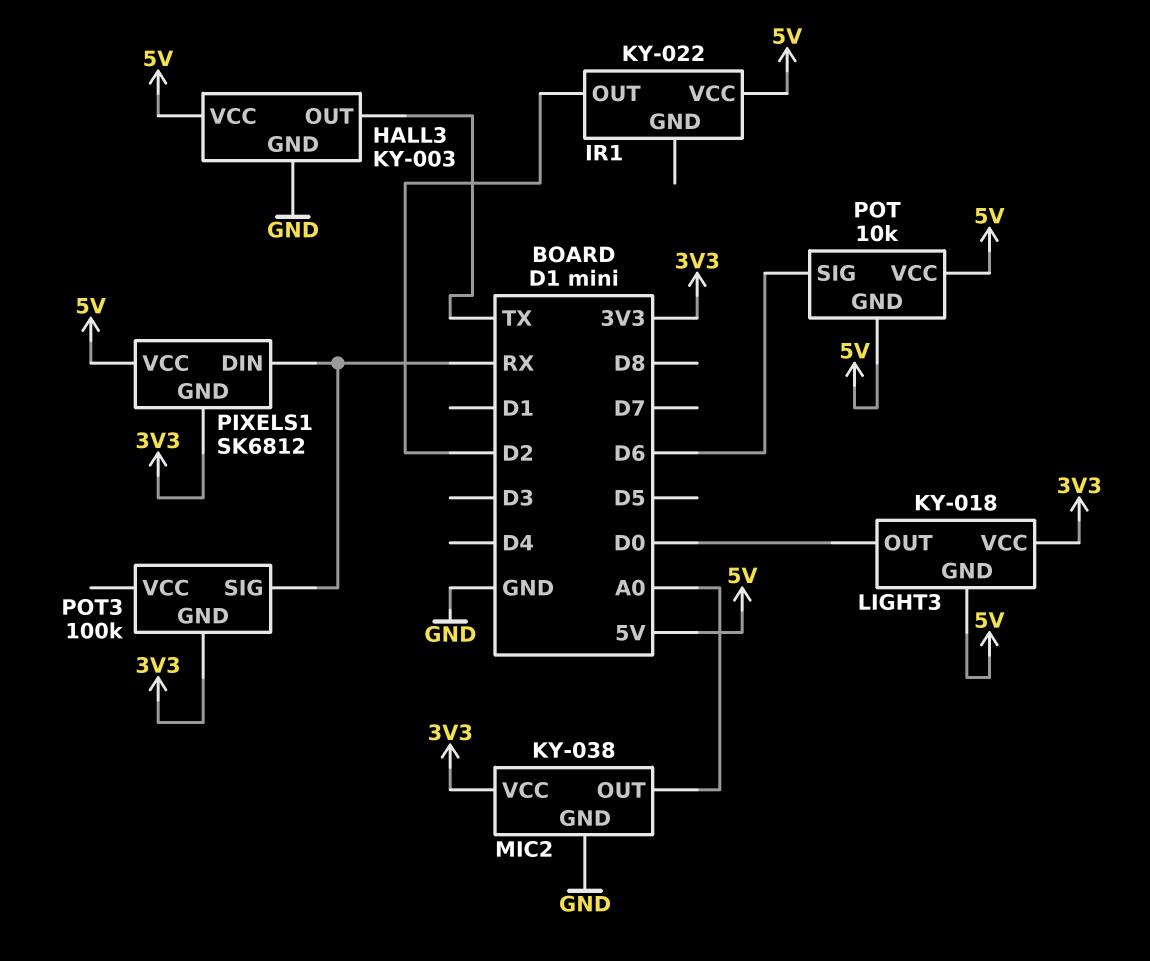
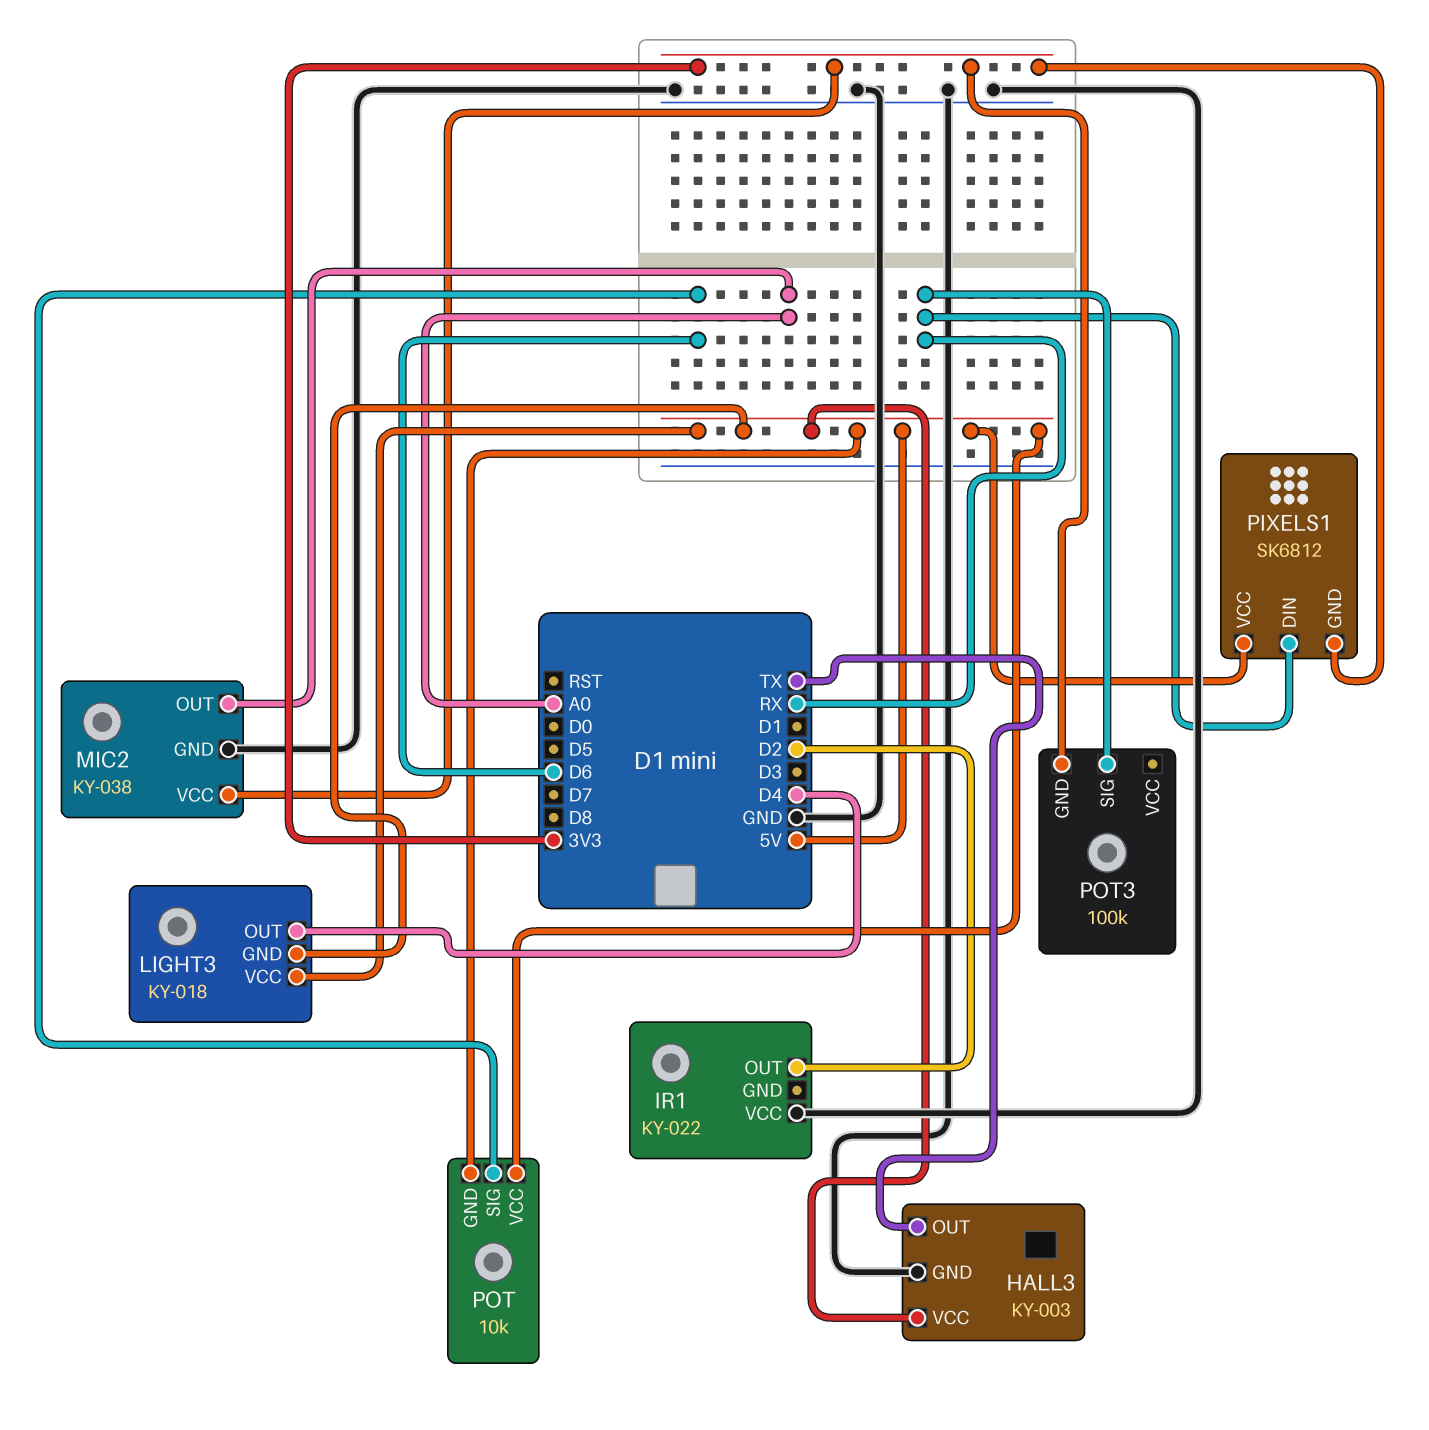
IR1 pin VCC: 5V -> GND
LIGHT3 pin OUT: D0 -> D4
LIGHT3 pin VCC: 3V3 -> 5V

